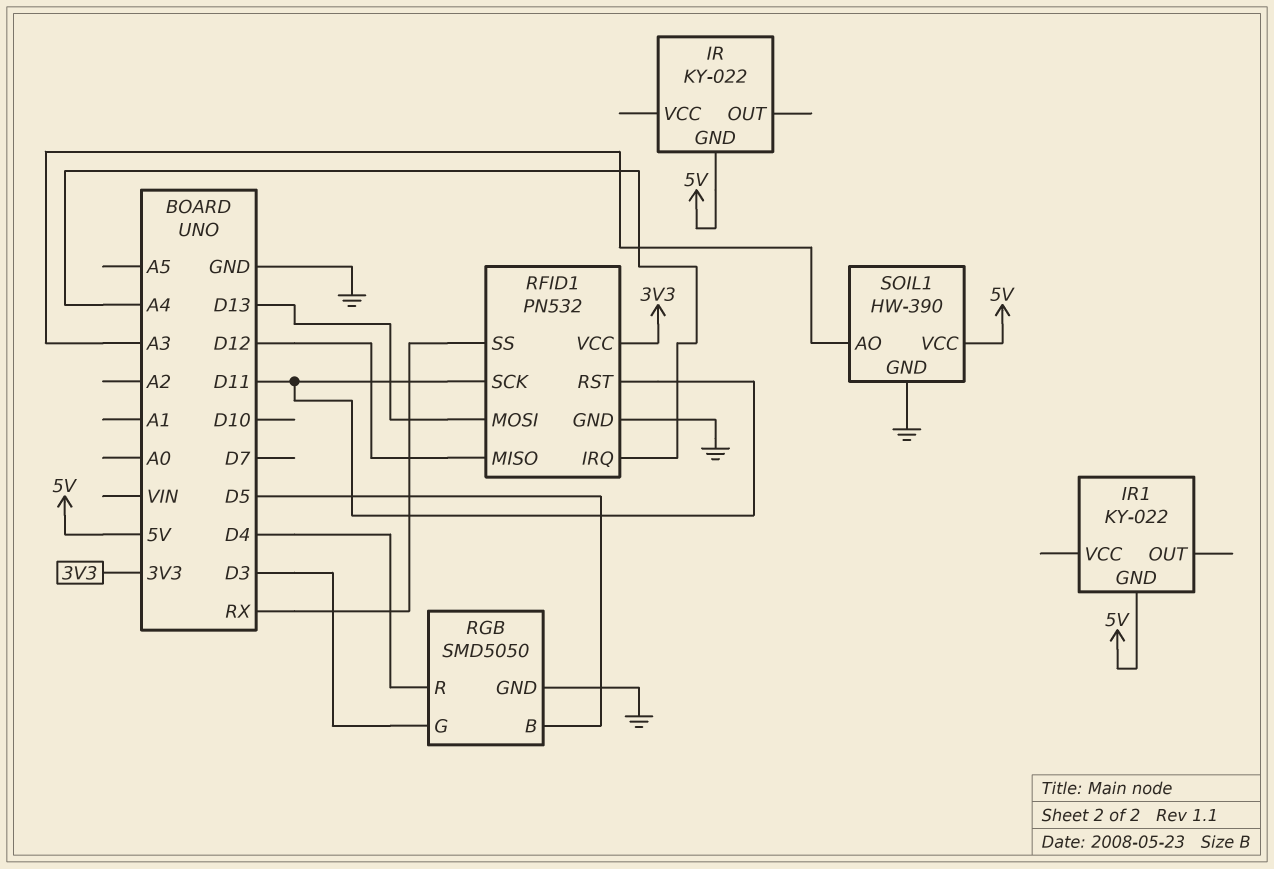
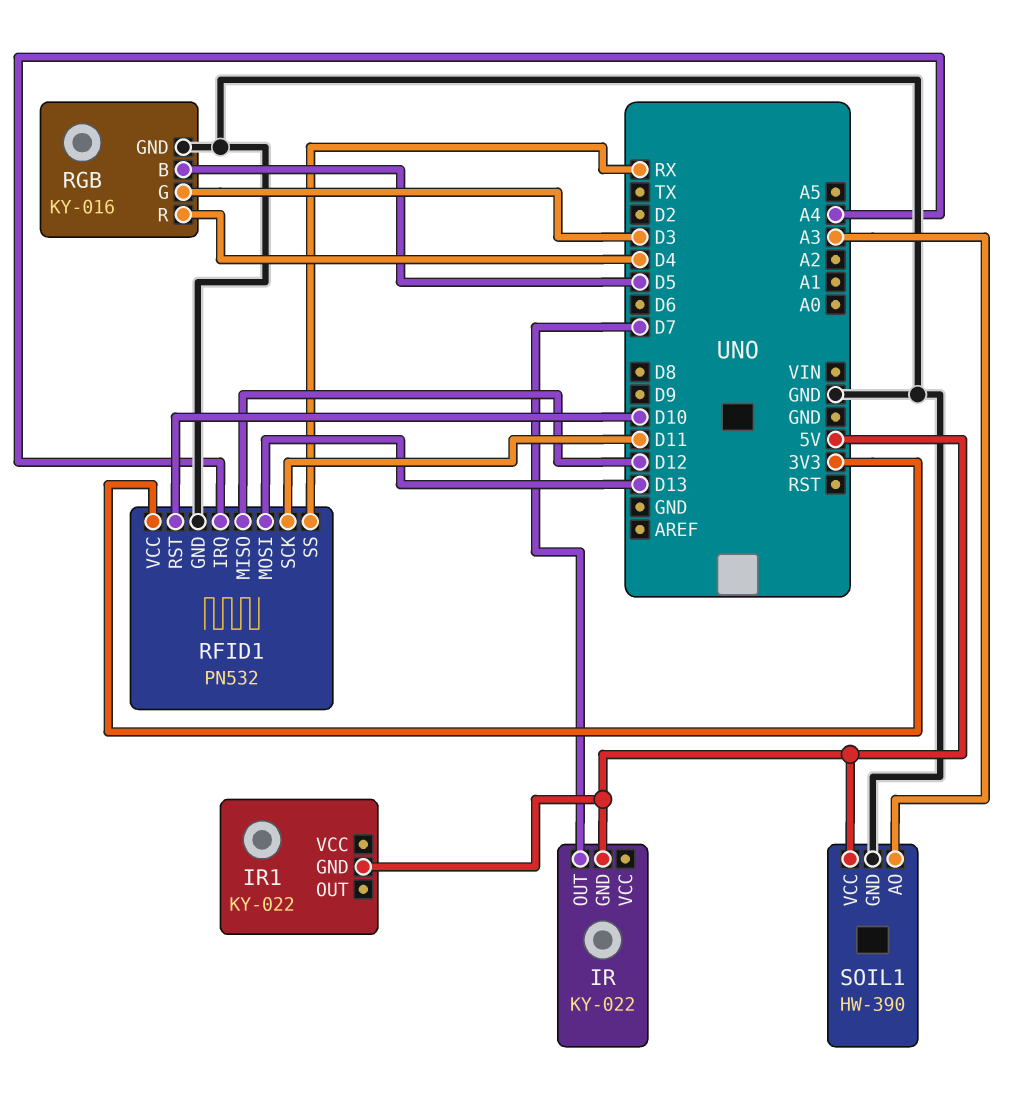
IR pin OUT: none -> D7
RFID1 pin RST: D11 -> D10
RGB: SMD5050 -> KY-016

